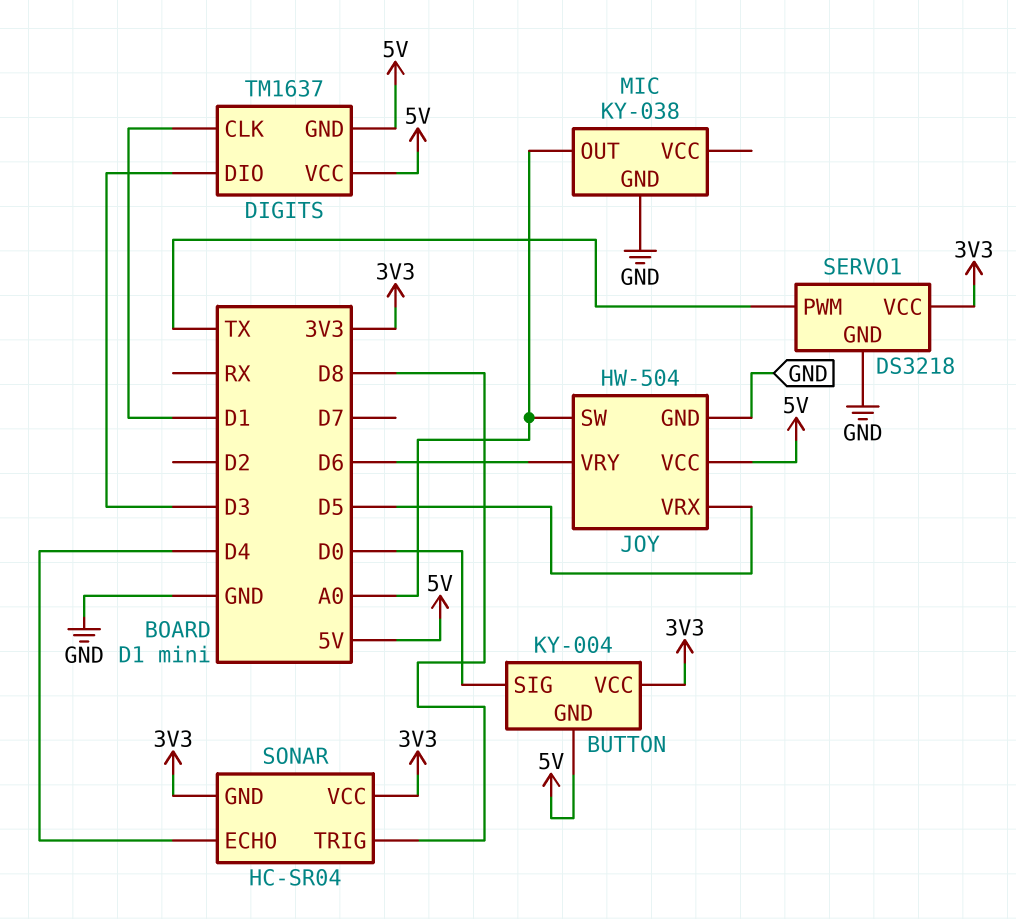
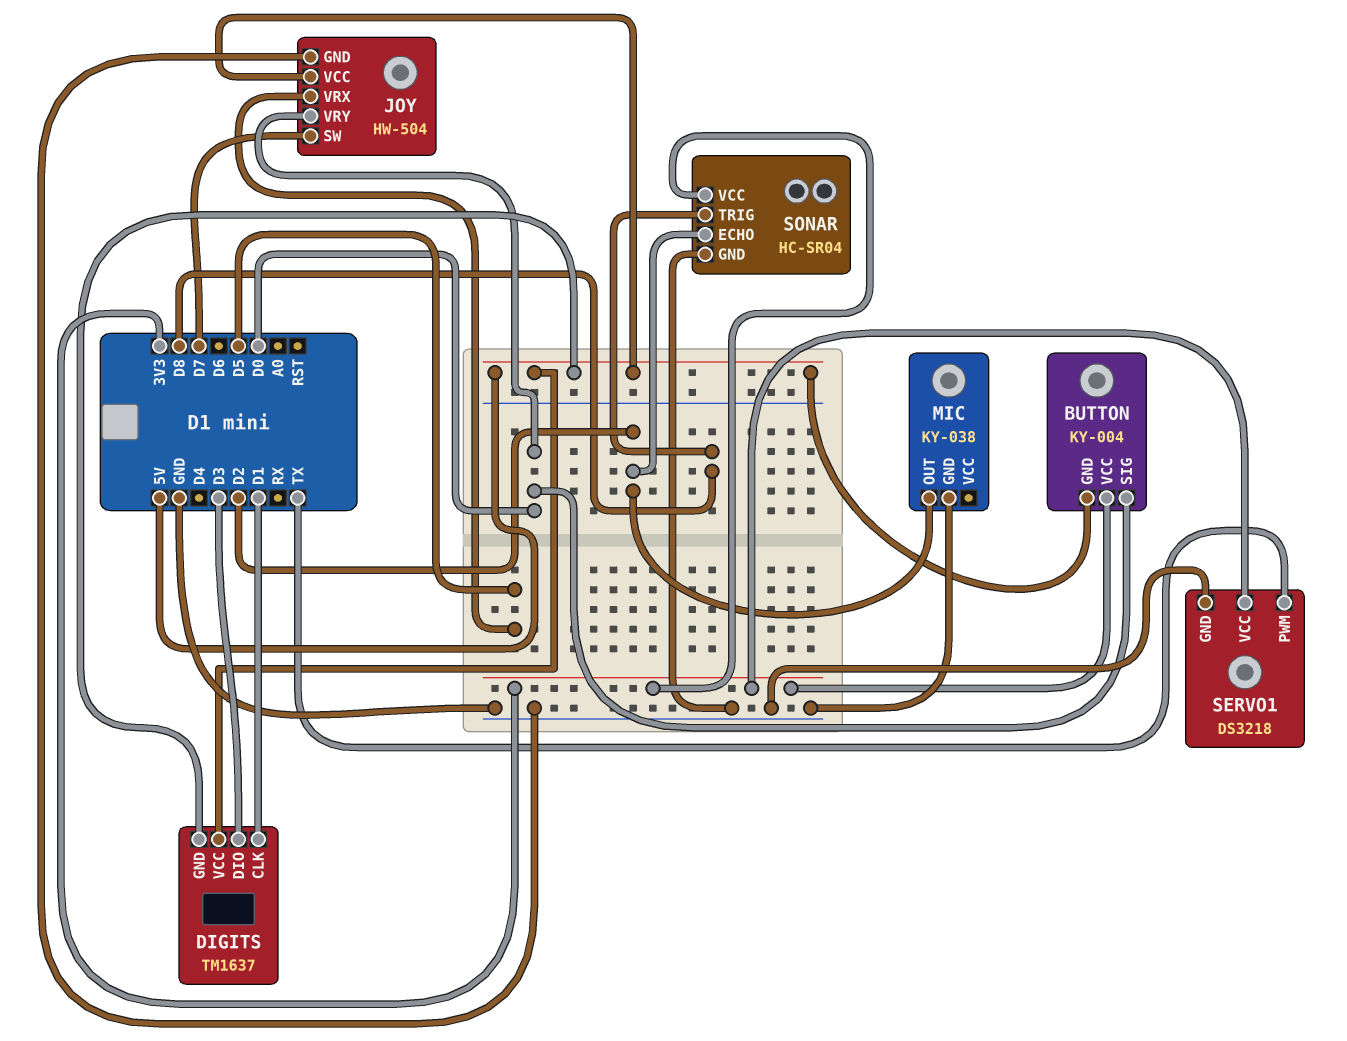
JOY pin SW: A0 -> D7
JOY pin VRY: D6 -> D0
MIC pin OUT: A0 -> D2
SONAR pin ECHO: D4 -> D2
SONAR pin GND: 3V3 -> GND

